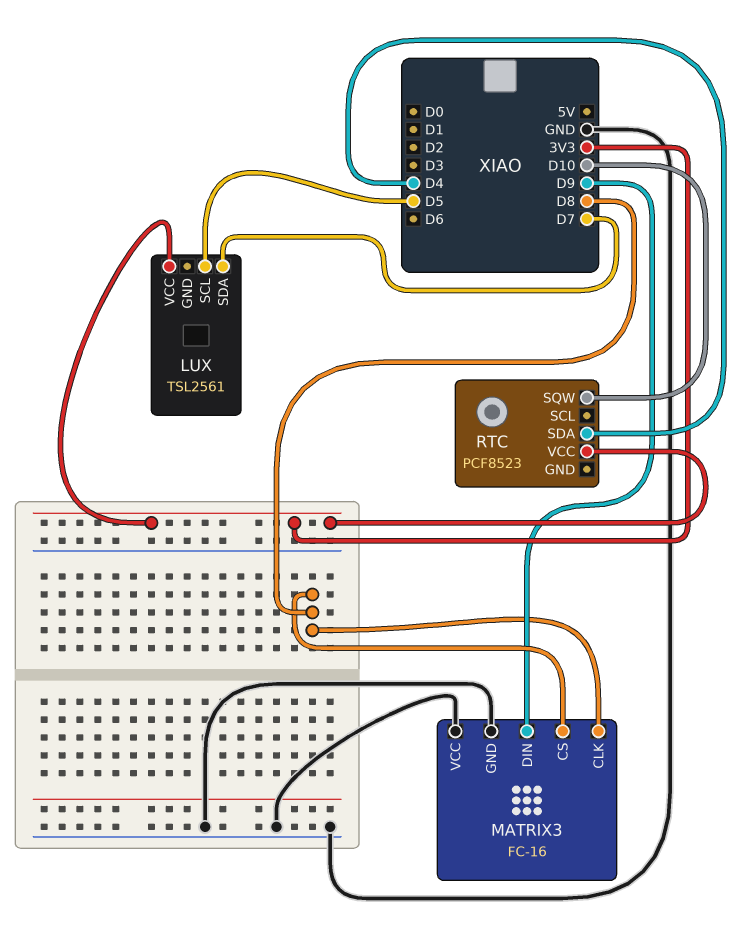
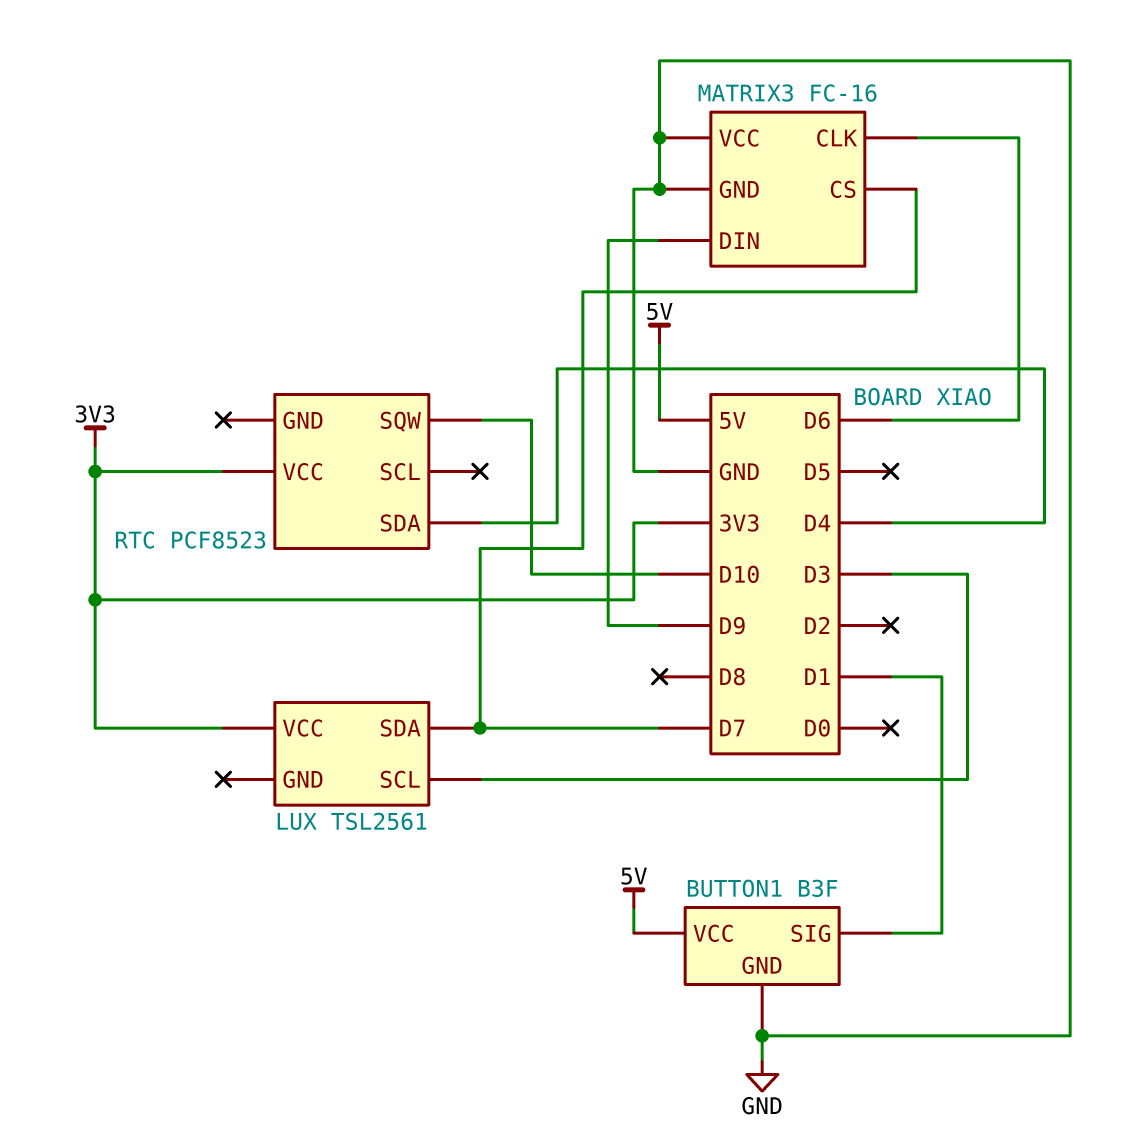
BUTTON1: none -> B3F
BUTTON1 pin GND: none -> GND
BUTTON1 pin SIG: none -> D1
BUTTON1 pin VCC: none -> 5V
LUX pin SCL: D5 -> D3
MATRIX3 pin CLK: D8 -> D6
MATRIX3 pin CS: D8 -> D7

